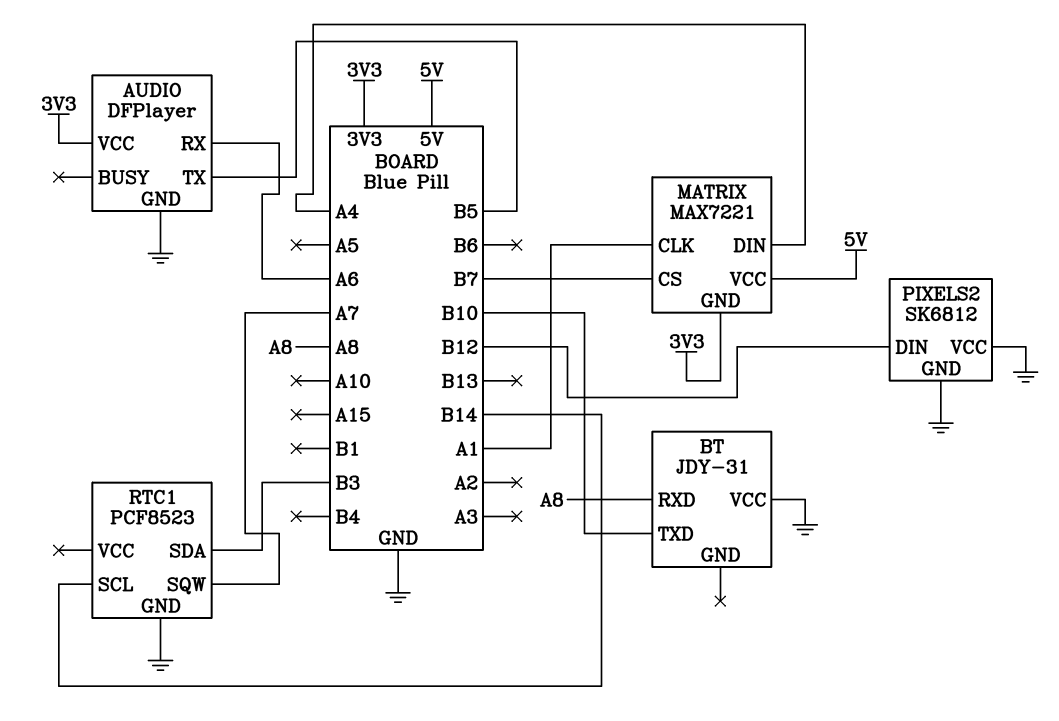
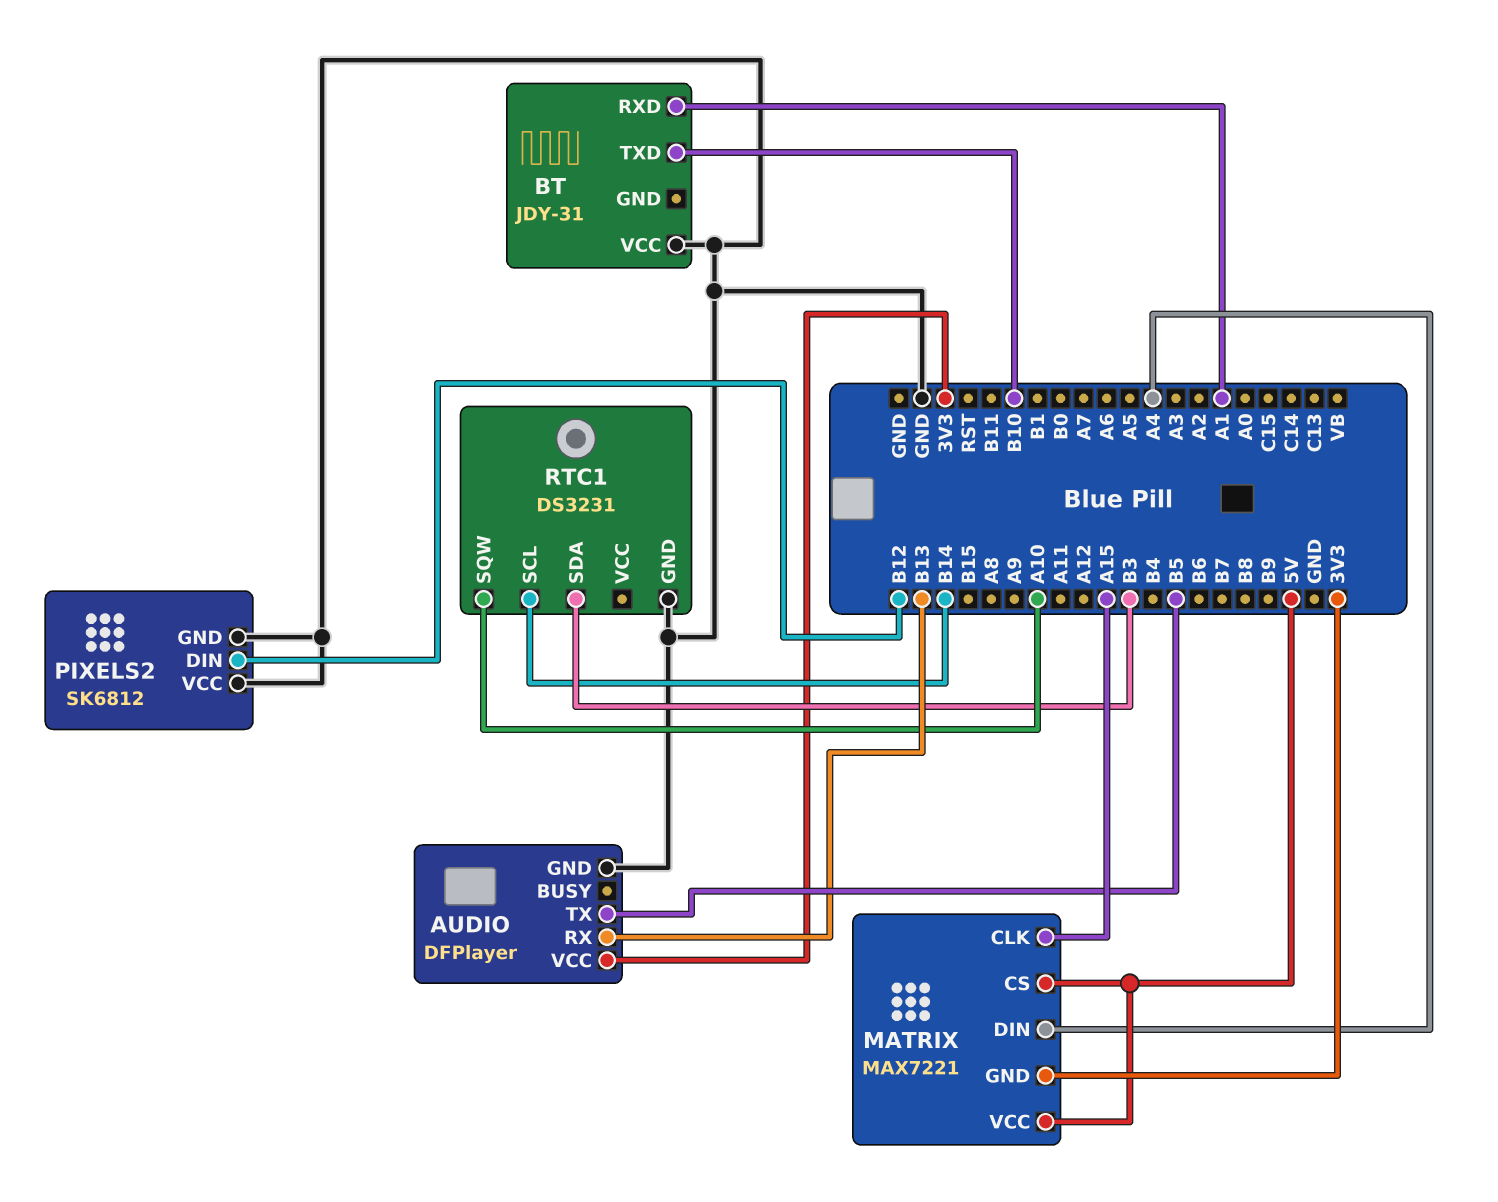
AUDIO pin RX: A6 -> B13
BT pin RXD: A8 -> A1
MATRIX pin CLK: A1 -> A15
MATRIX pin CS: B7 -> 5V
RTC1: PCF8523 -> DS3231
RTC1 pin SQW: A7 -> A10

